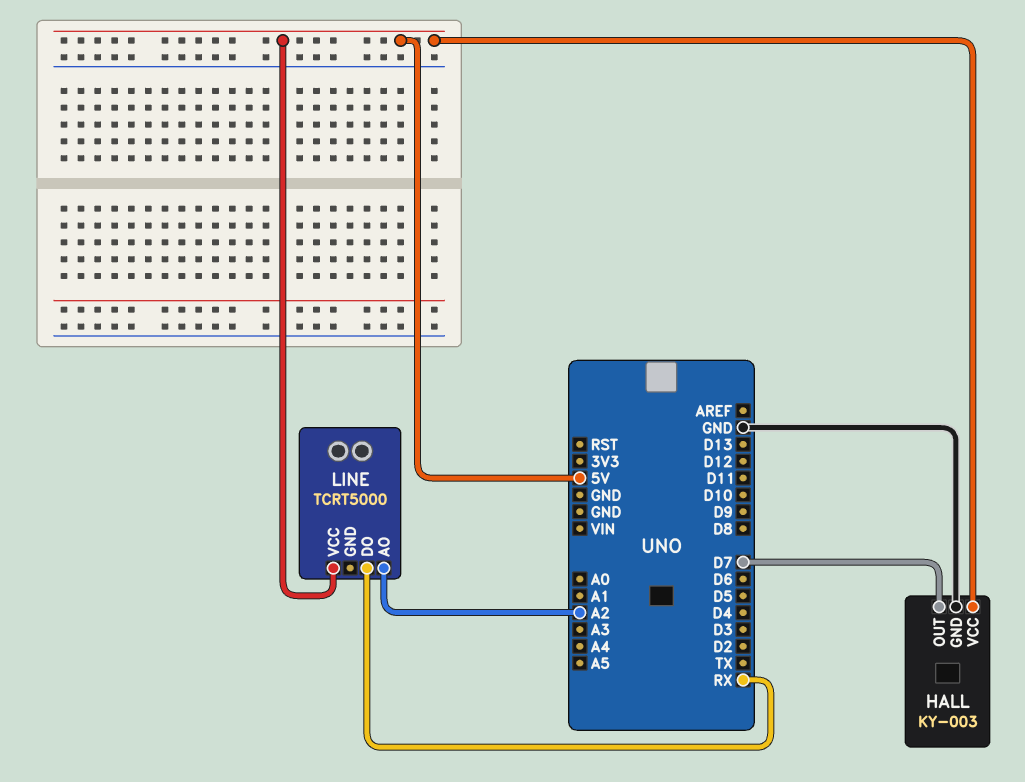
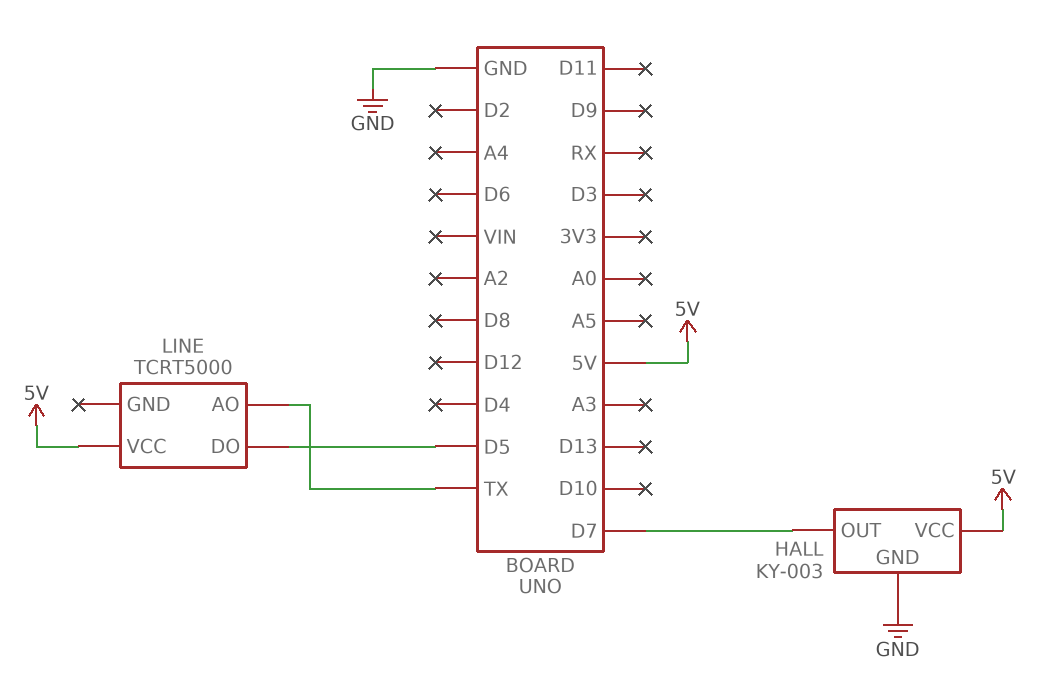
LINE pin AO: A2 -> TX
LINE pin DO: RX -> D5

